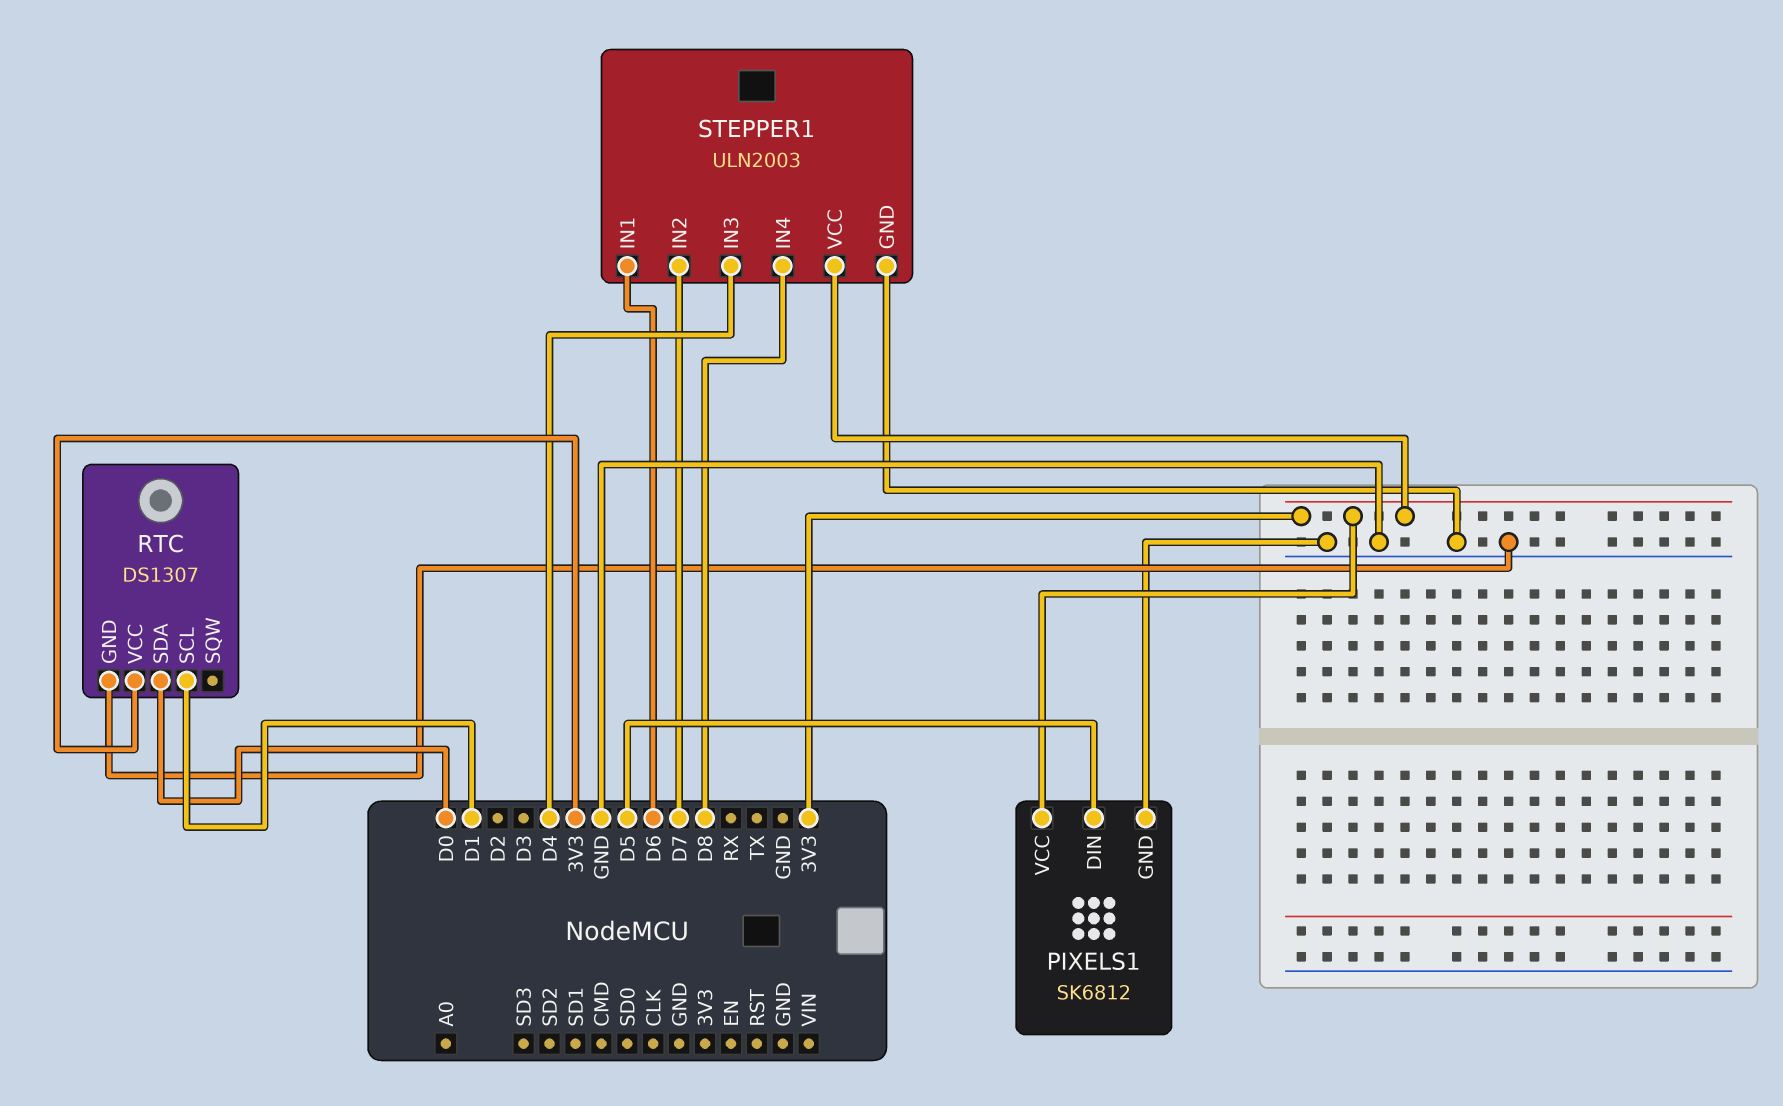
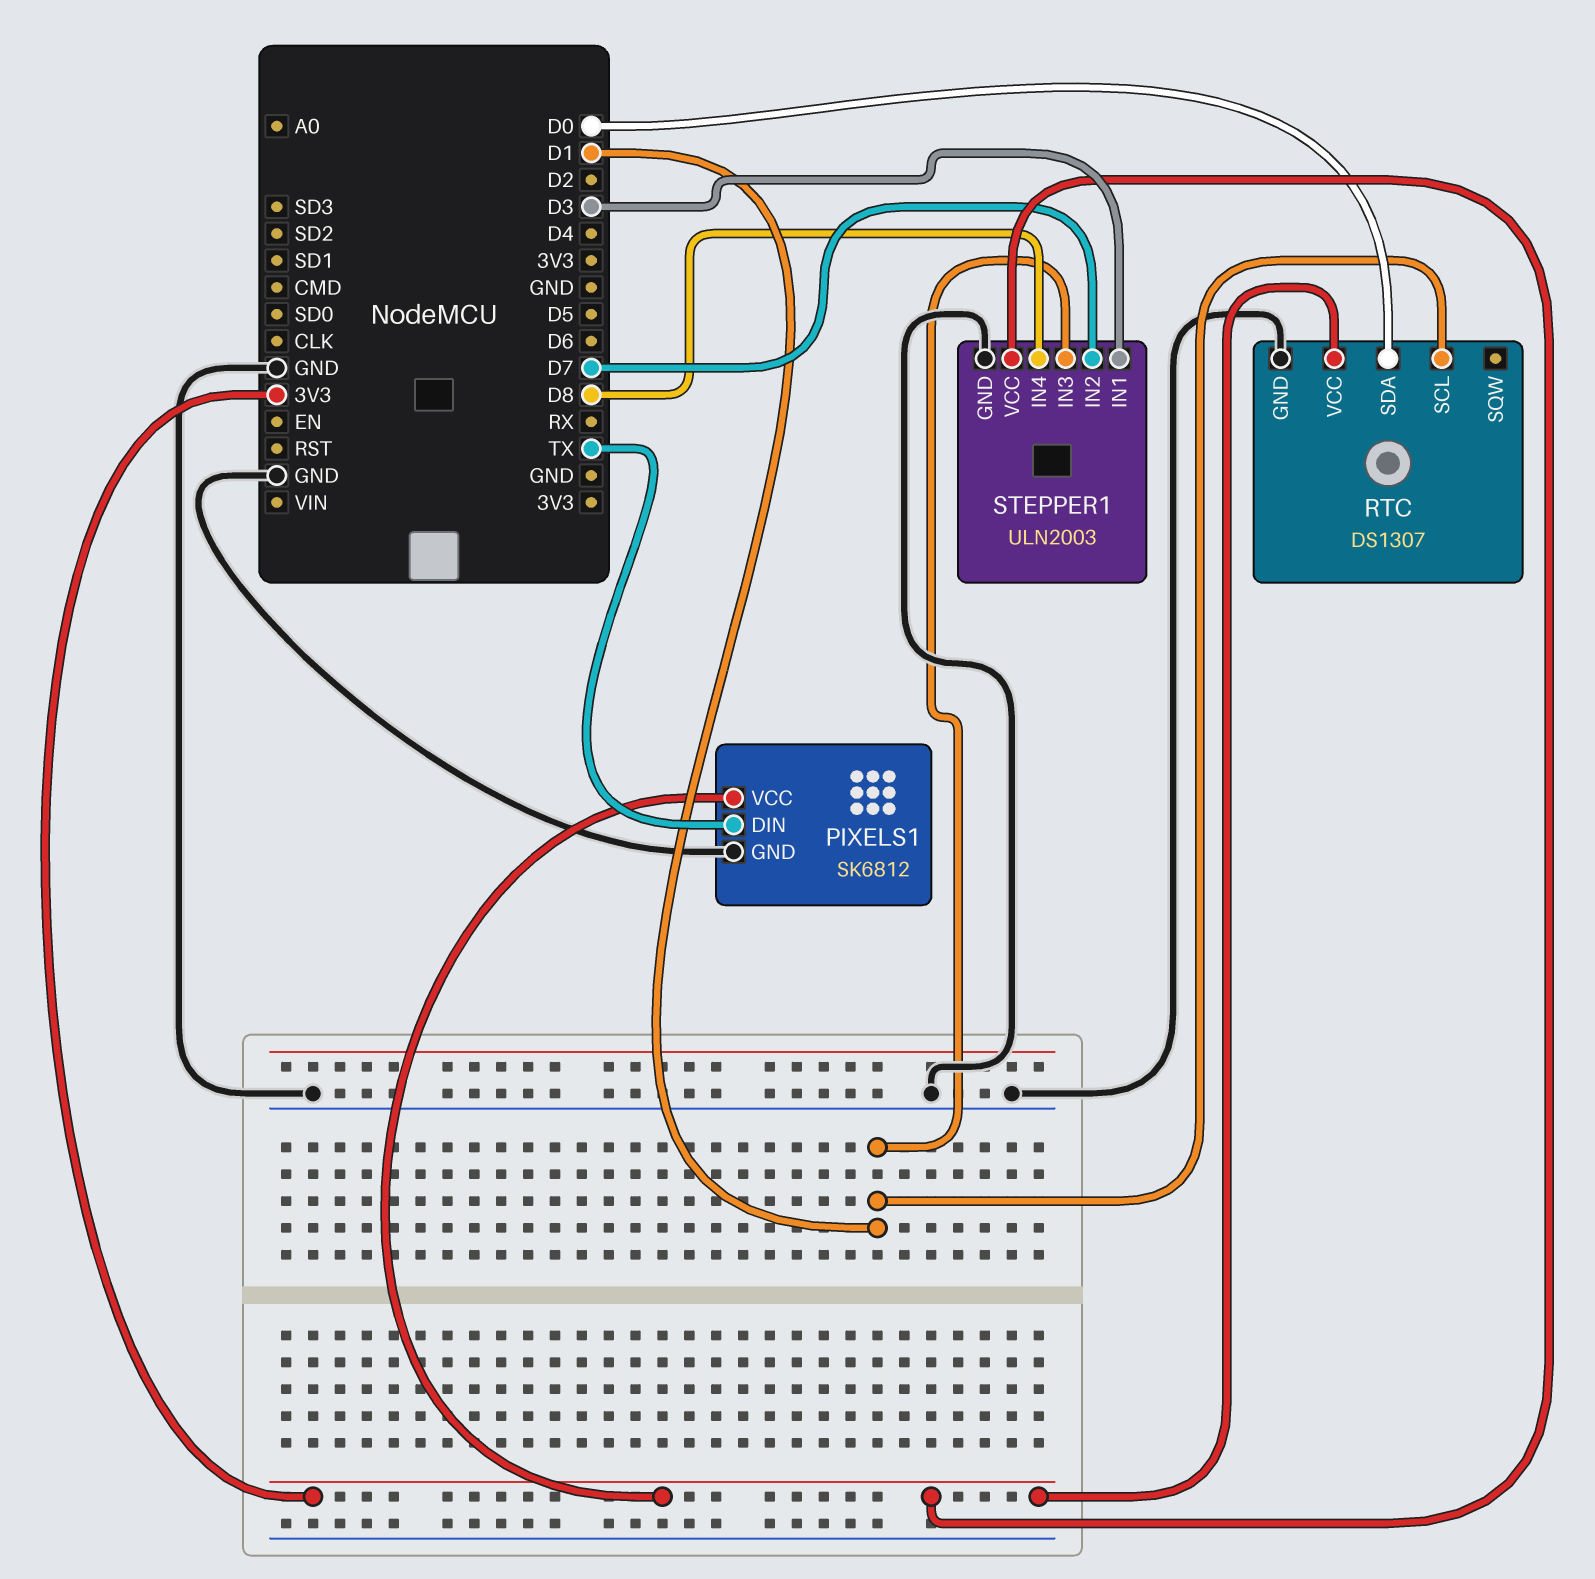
PIXELS1 pin DIN: D5 -> TX
STEPPER1 pin IN1: D6 -> D3
STEPPER1 pin IN3: D4 -> D1

